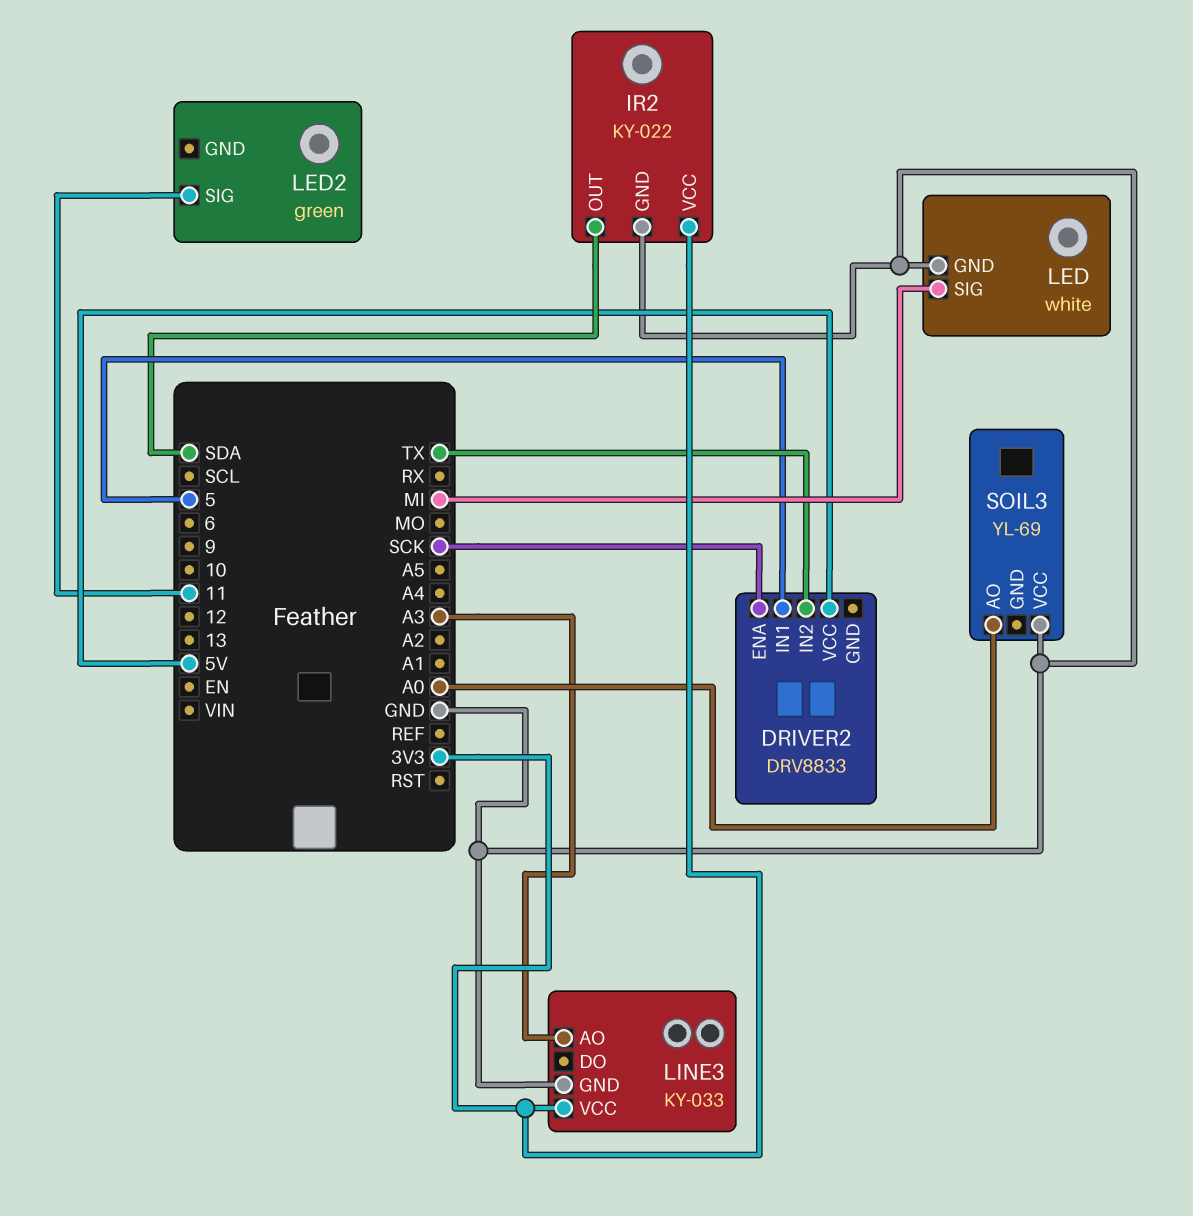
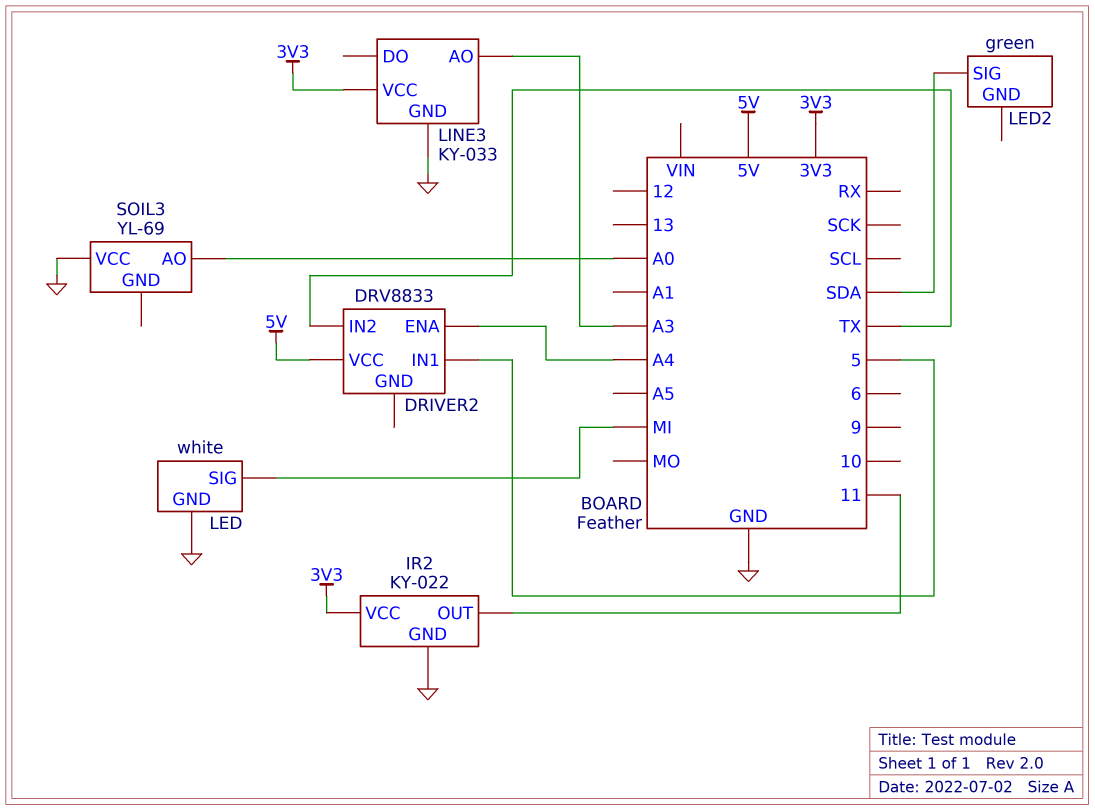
DRIVER2 pin ENA: SCK -> A4
IR2 pin OUT: SDA -> 11
LED2 pin SIG: 11 -> SDA

